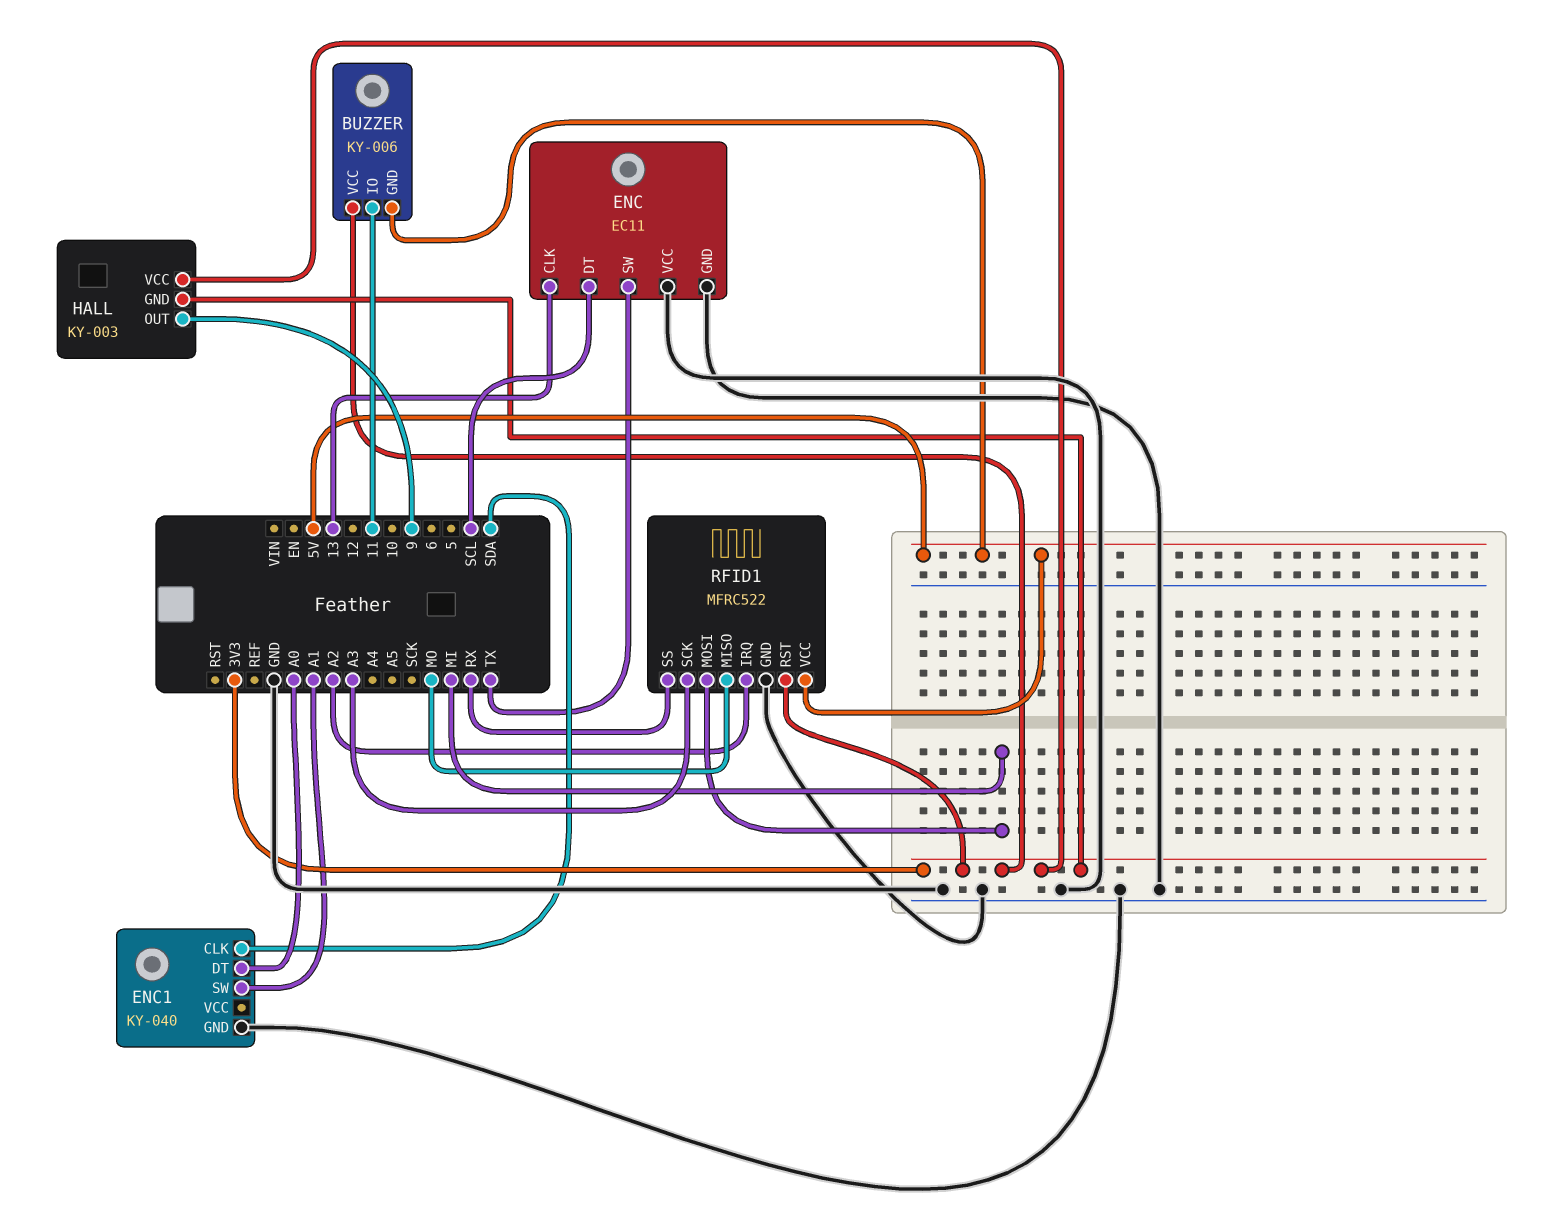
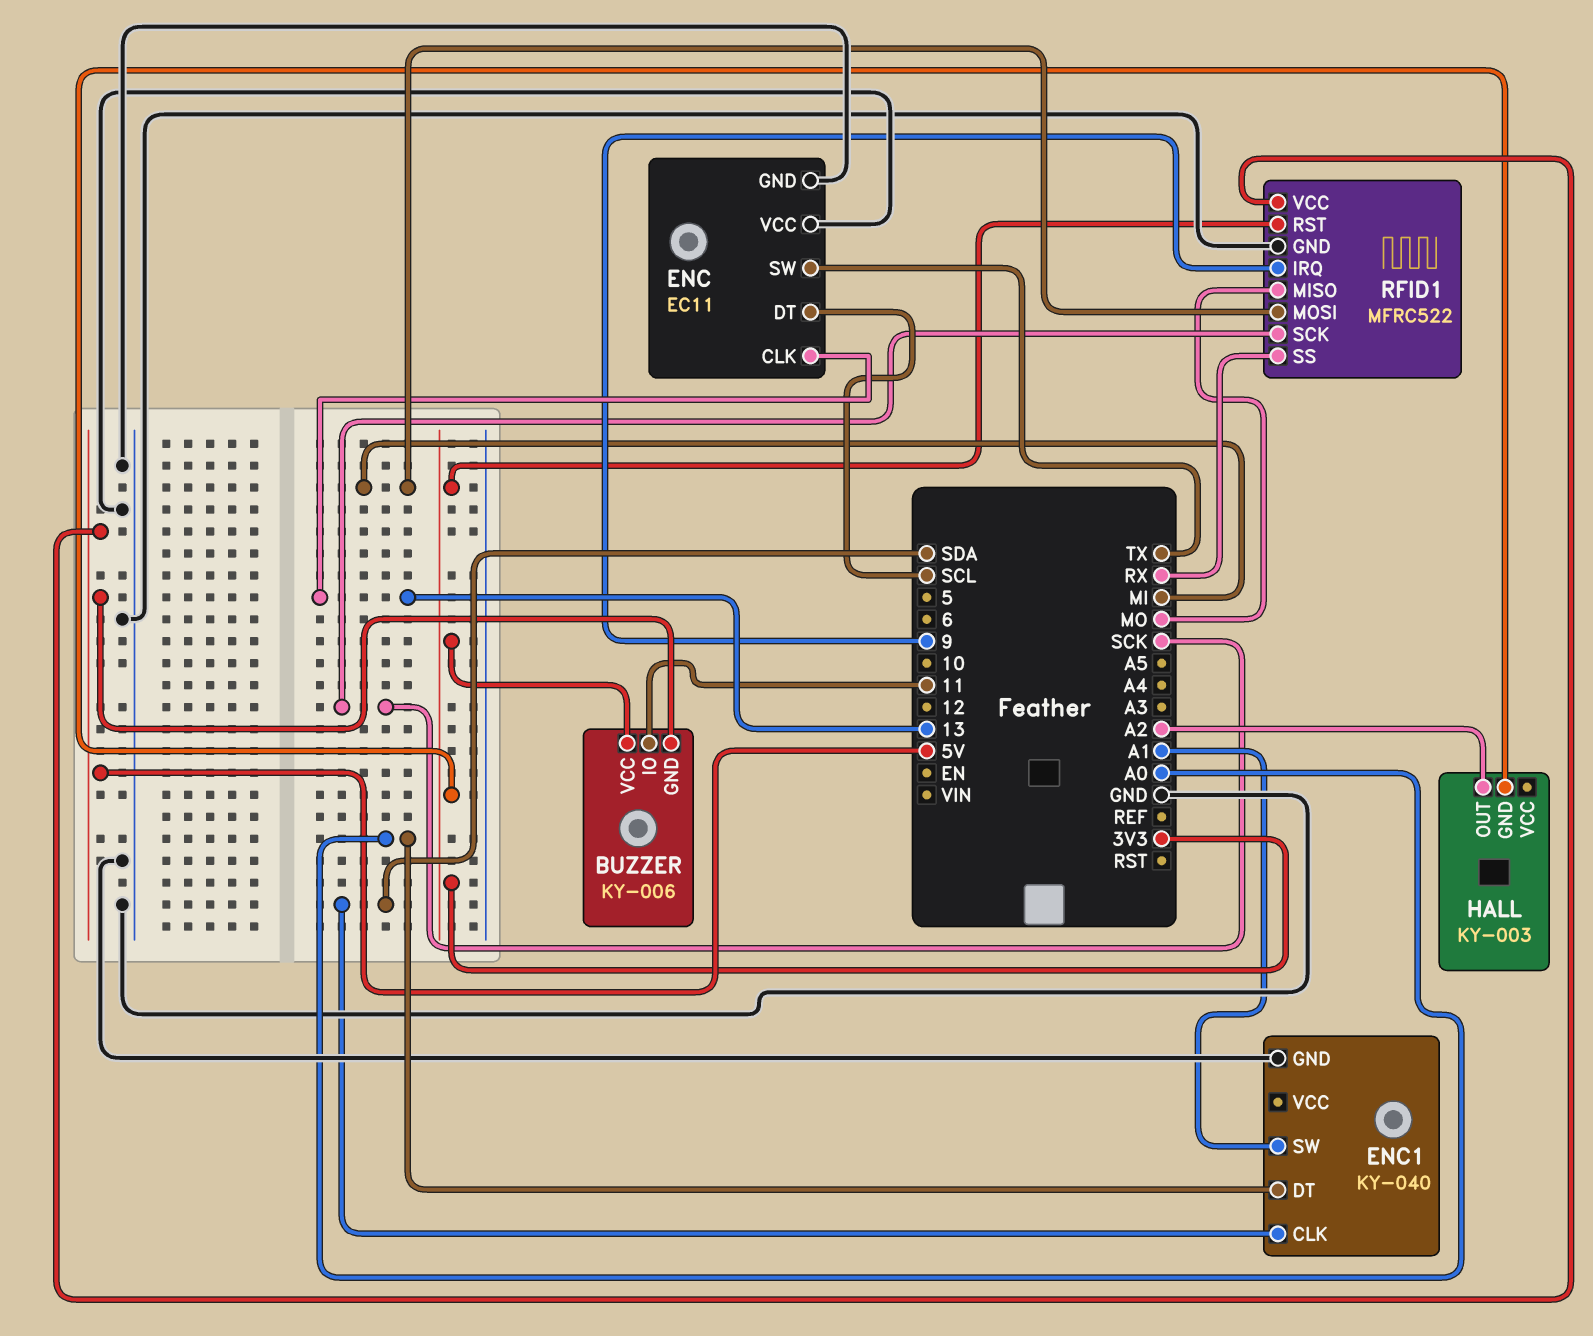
HALL pin OUT: 9 -> A2
HALL pin VCC: 3V3 -> none
RFID1 pin IRQ: A2 -> 9
RFID1 pin SCK: A3 -> SCK

